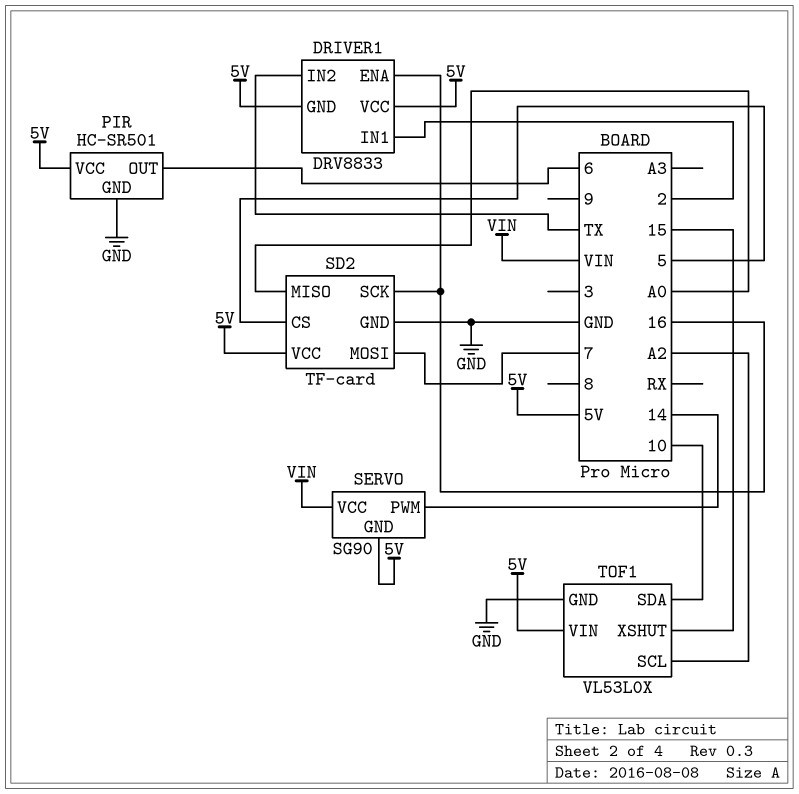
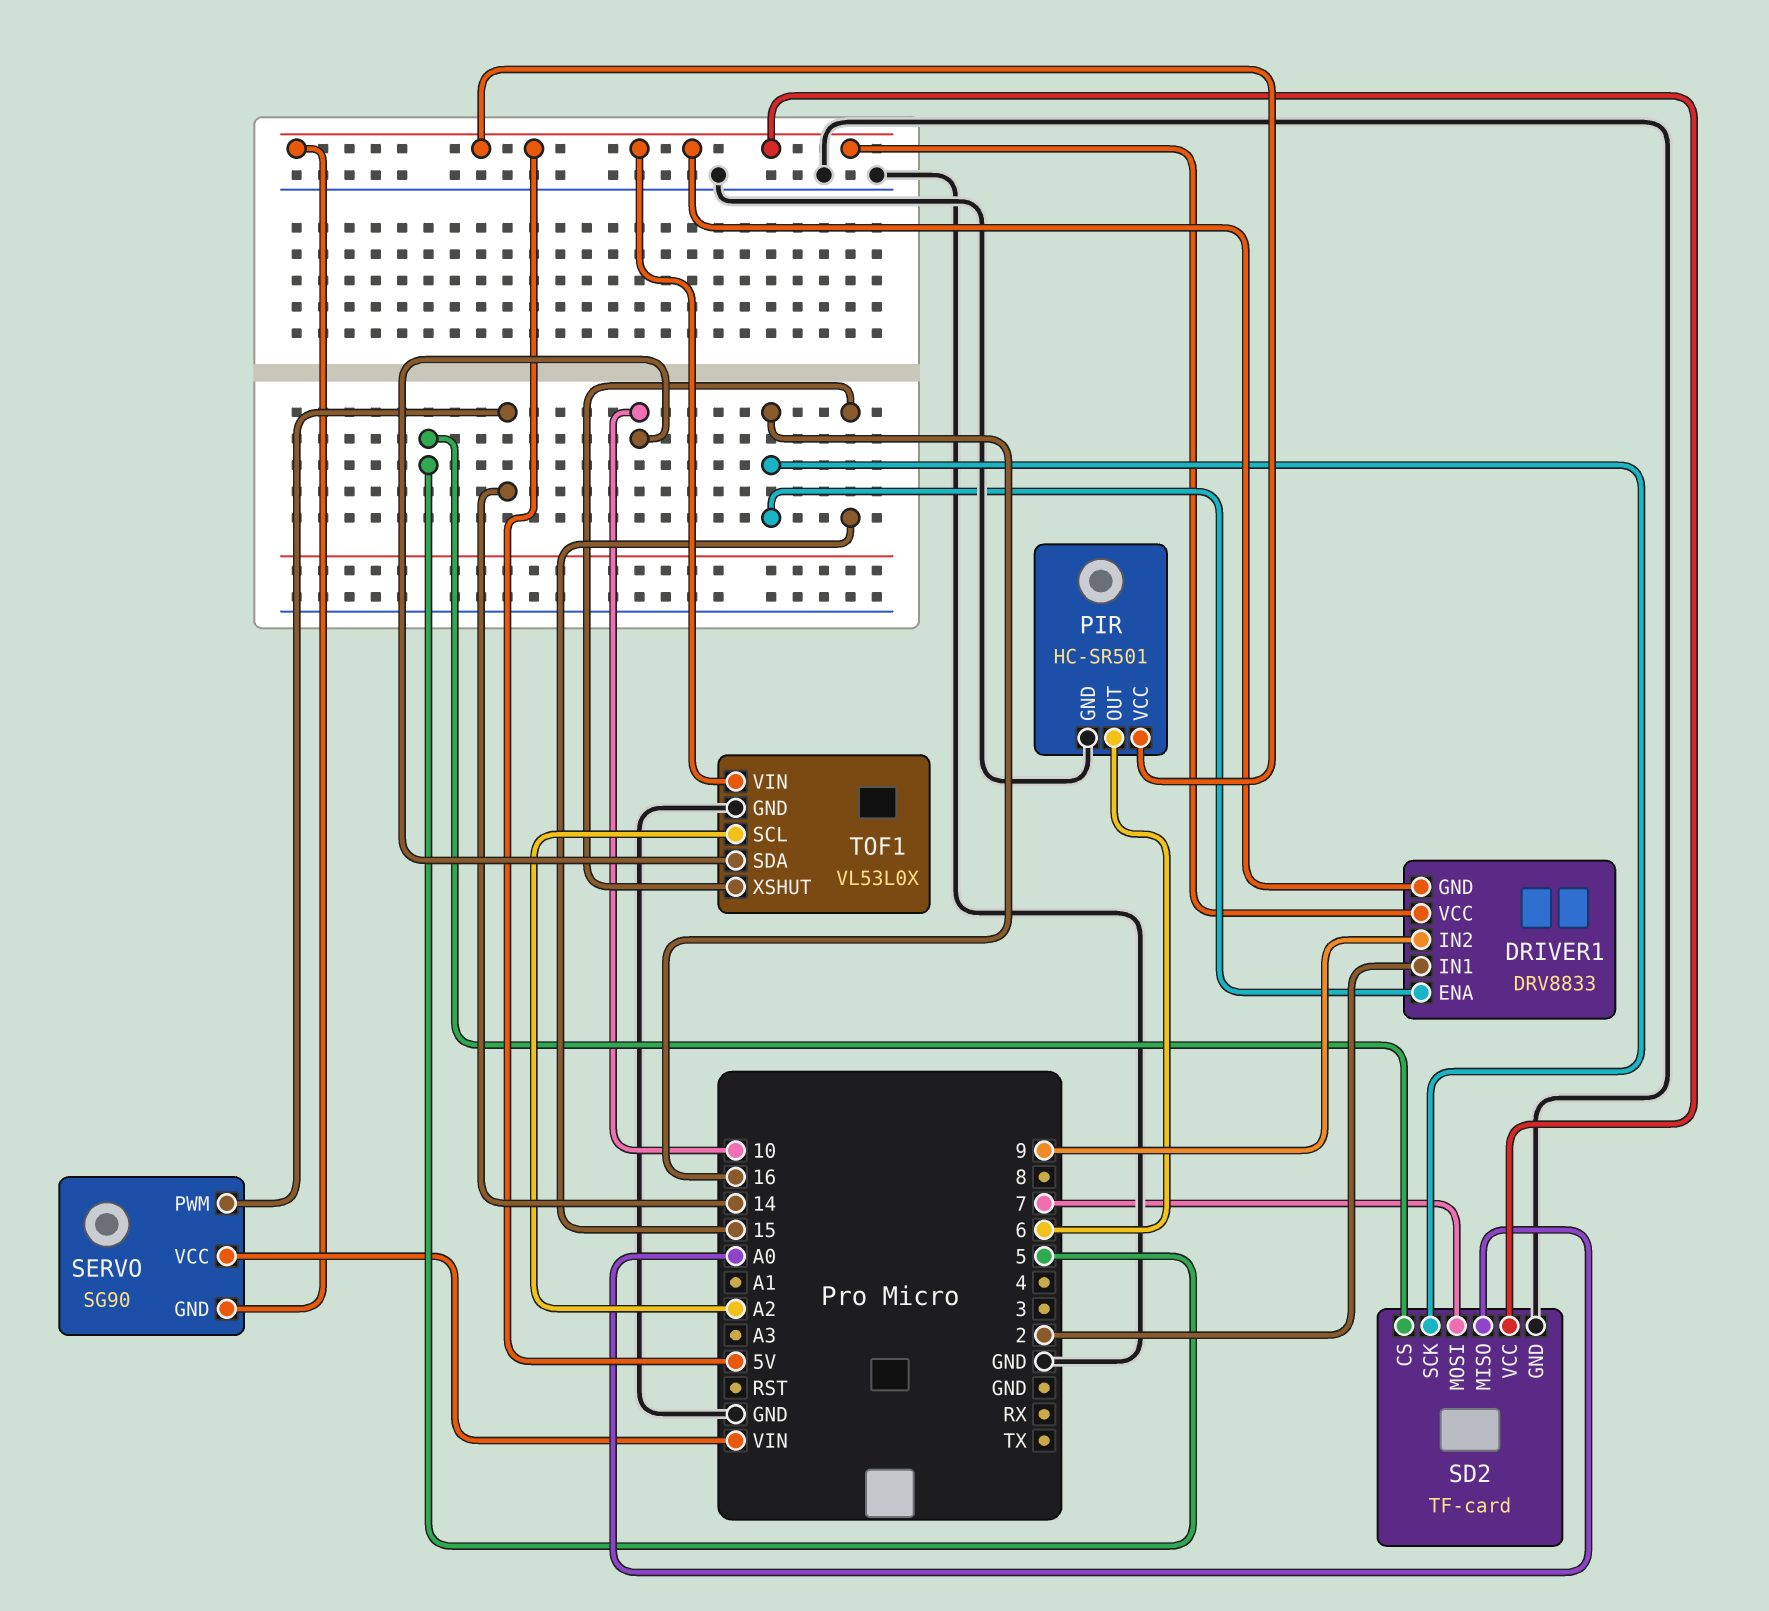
DRIVER1 pin IN2: TX -> 9

